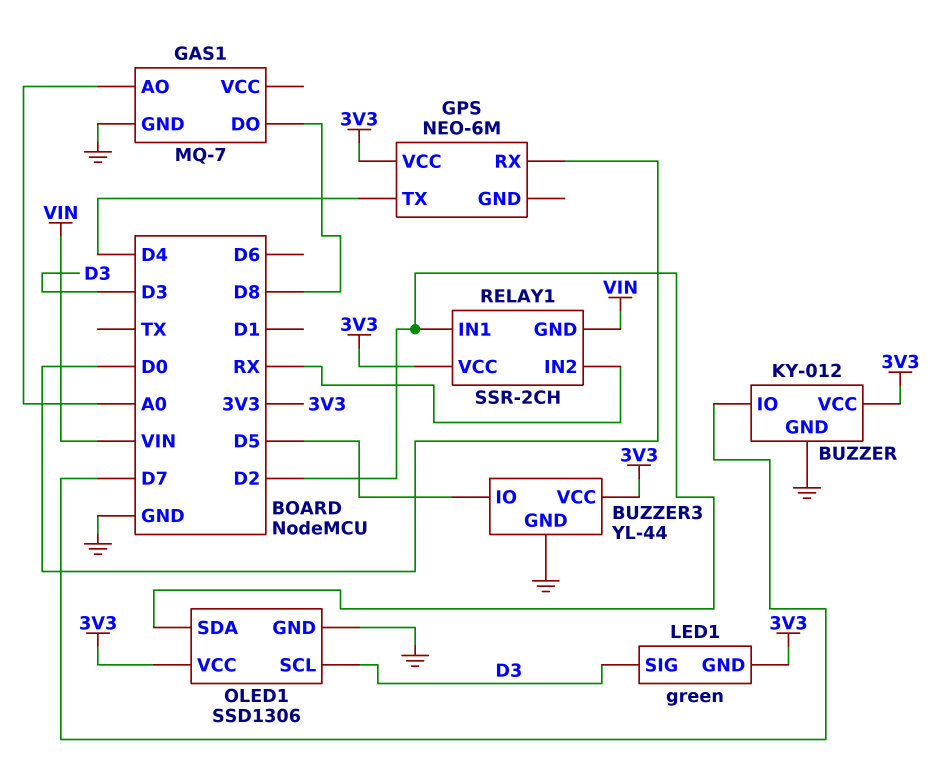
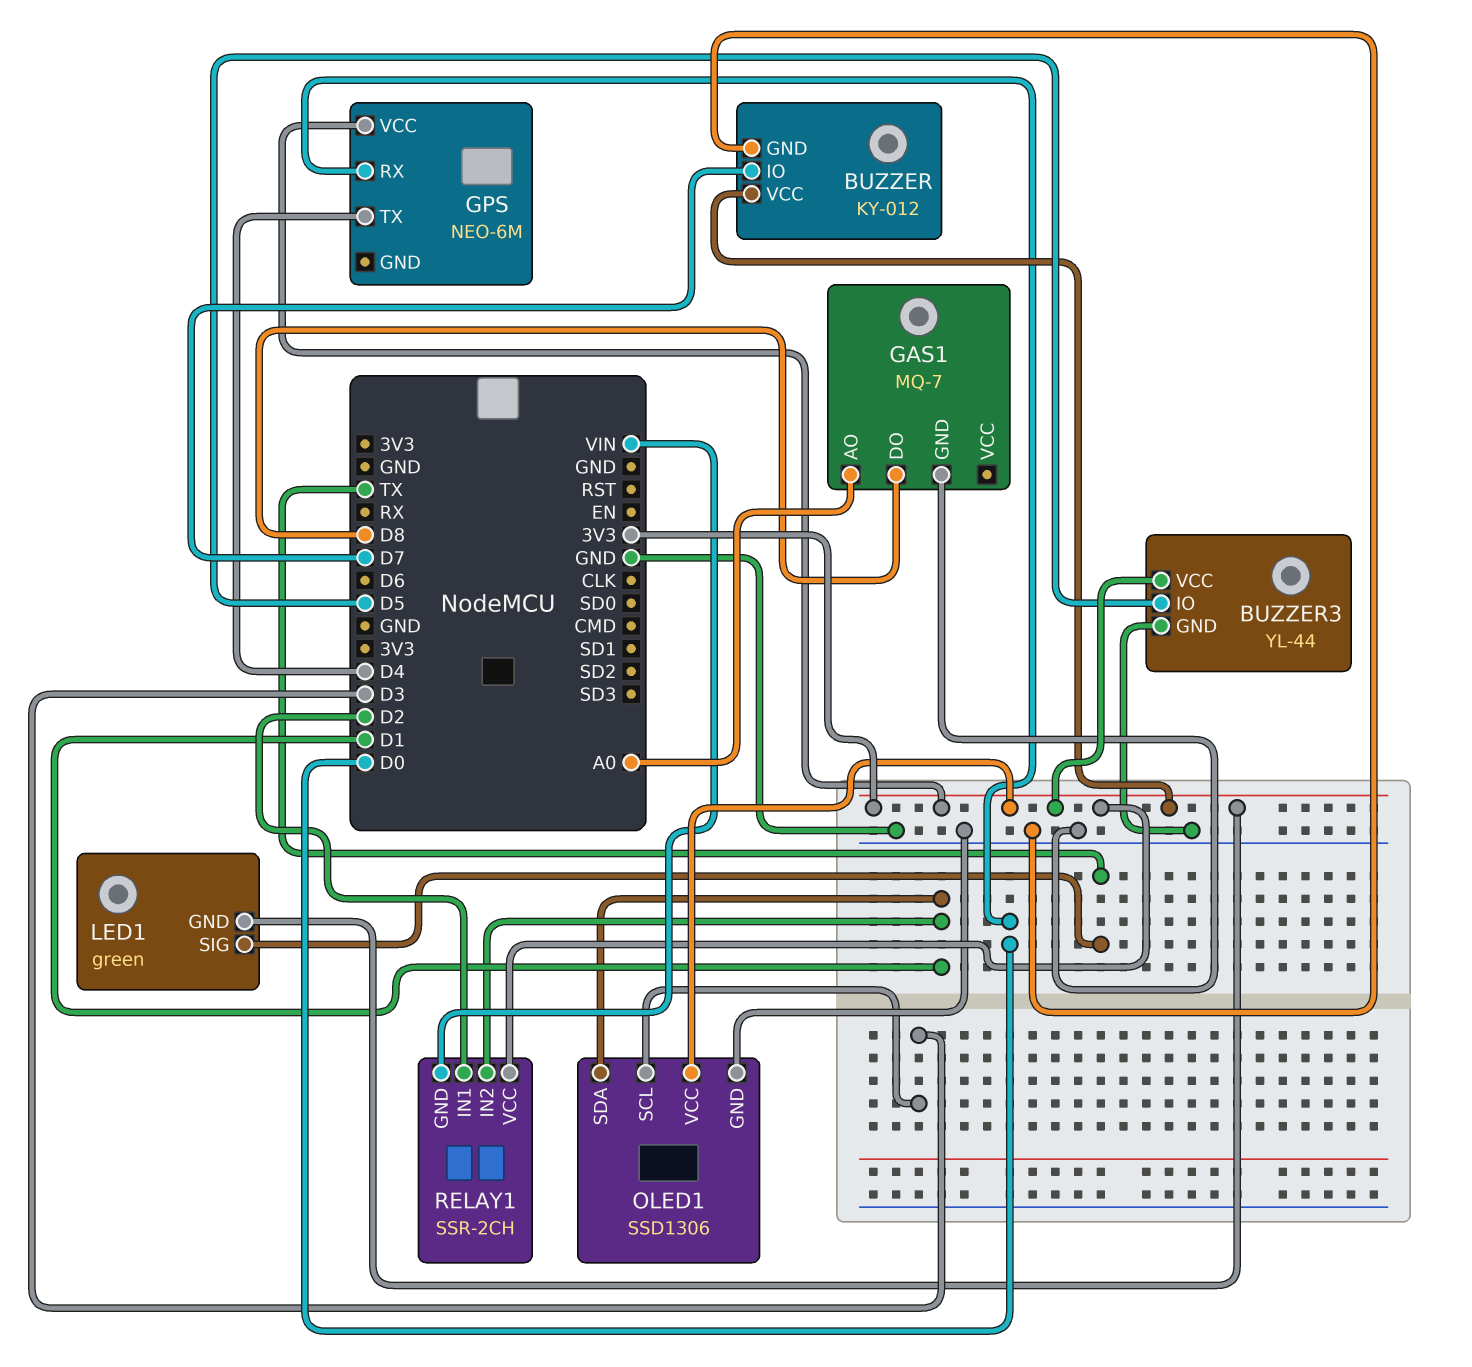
LED1 pin SIG: D3 -> TX
OLED1 pin SDA: D2 -> D1
RELAY1 pin IN2: RX -> D1

